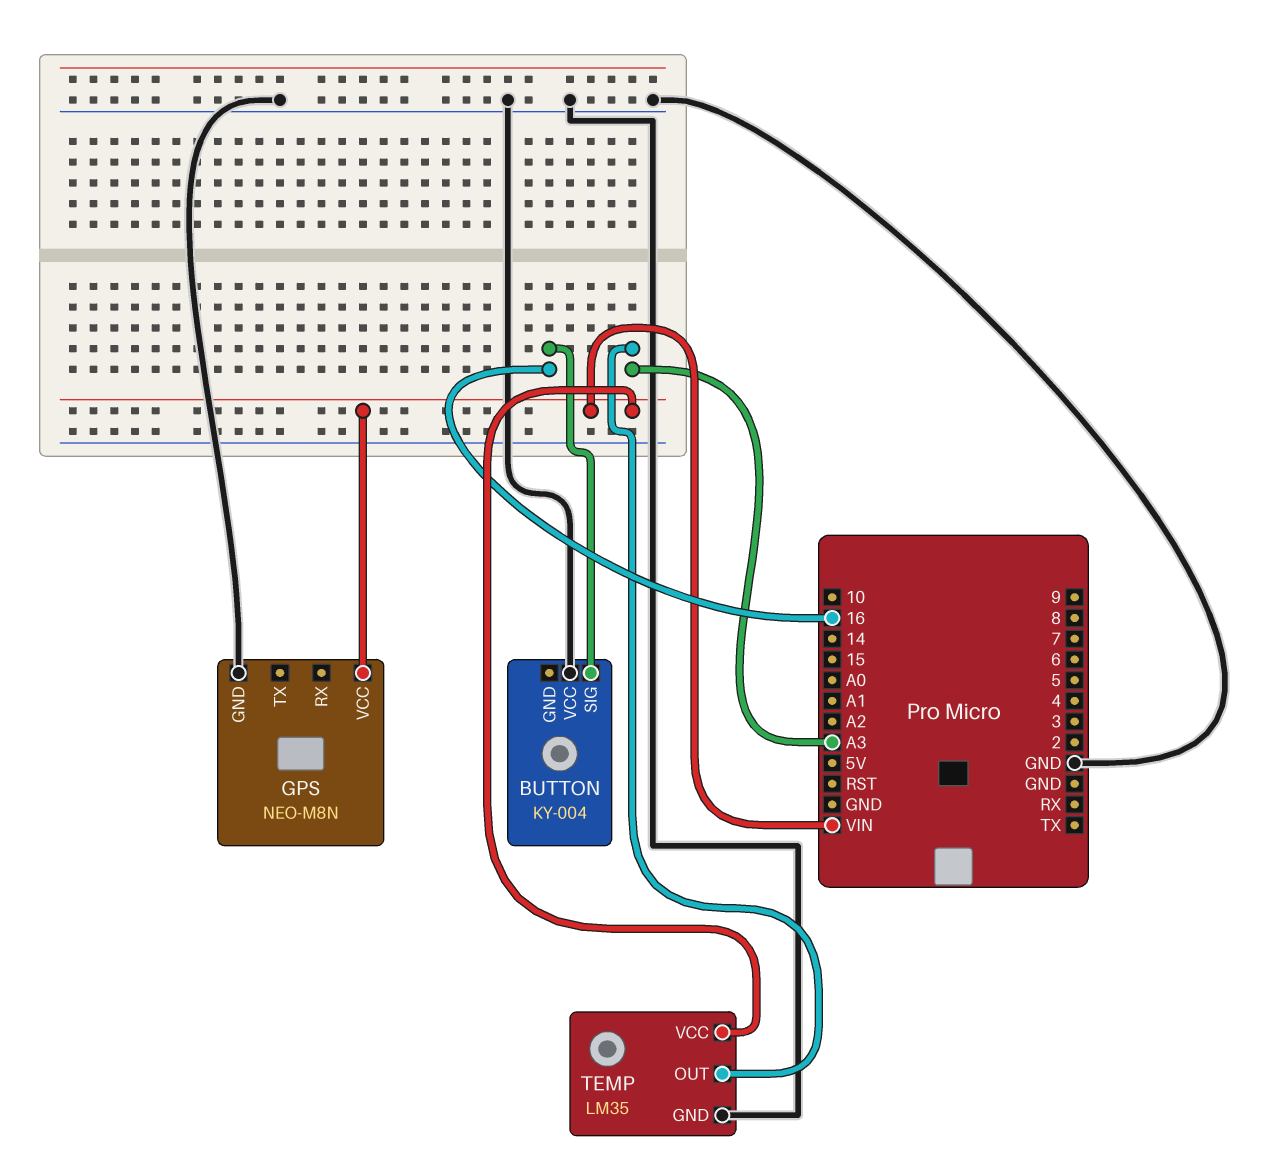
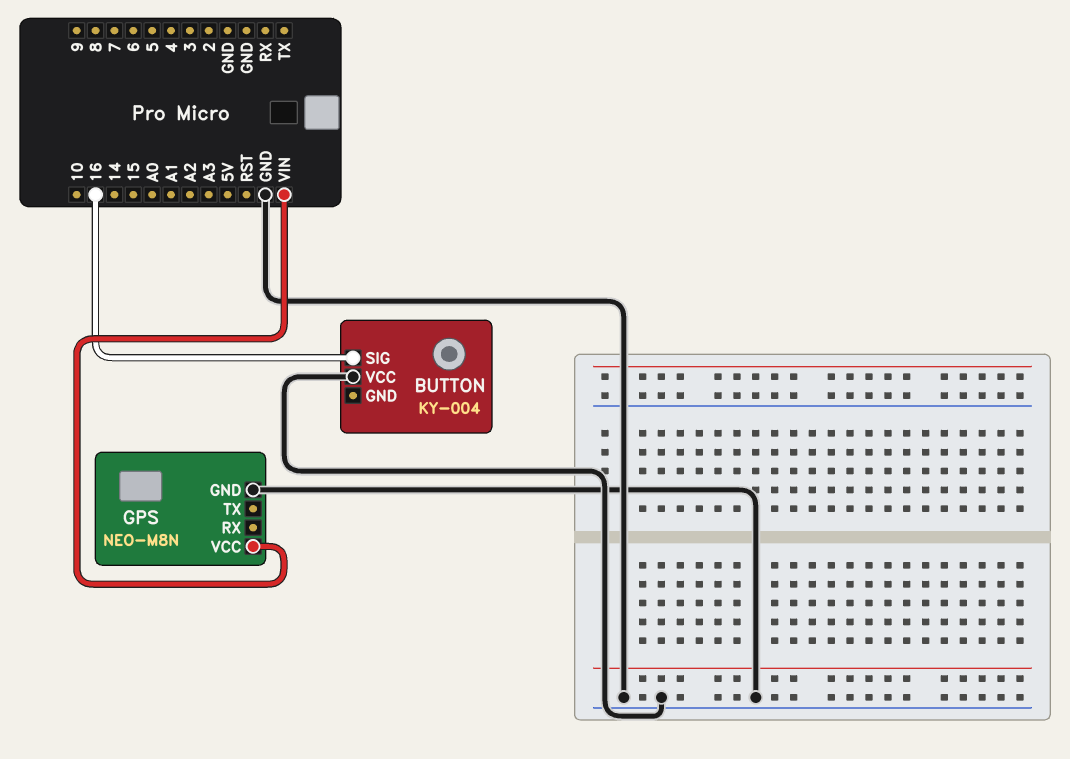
TEMP: LM35 -> none
TEMP pin GND: GND -> none
TEMP pin OUT: A3 -> none
TEMP pin VCC: VIN -> none

